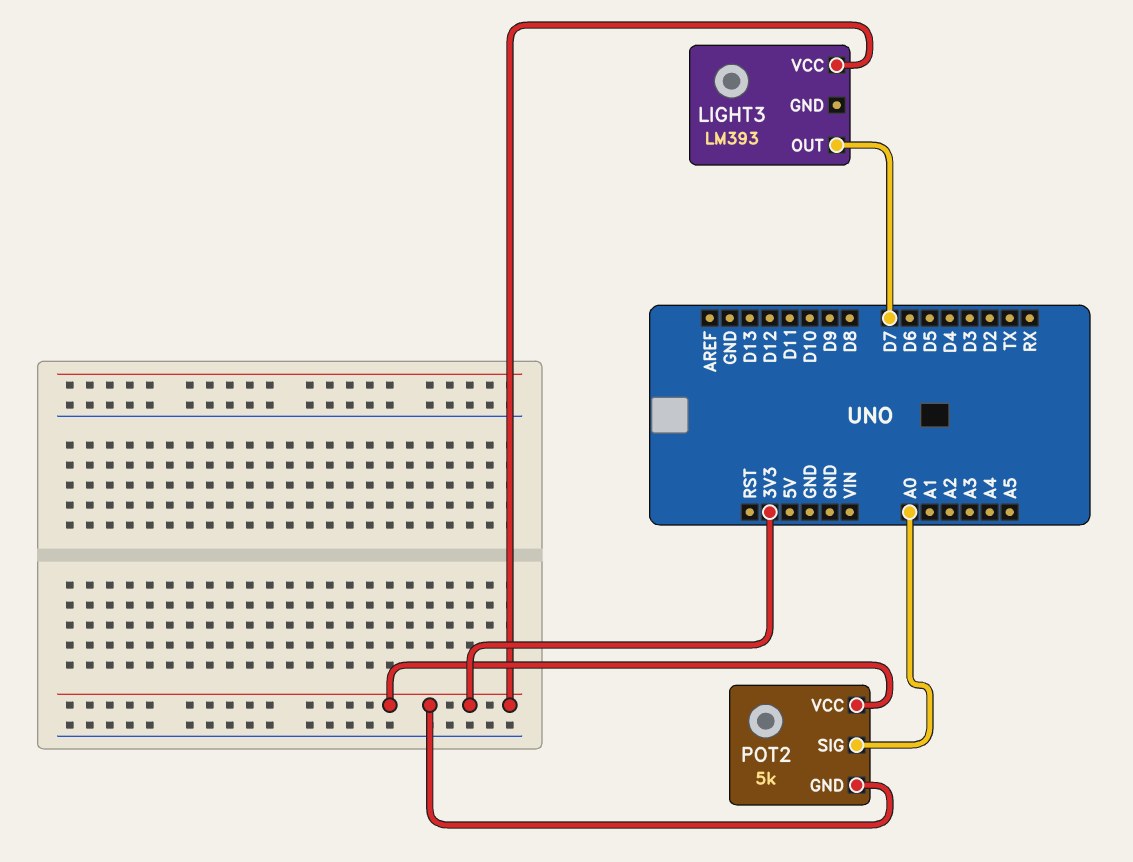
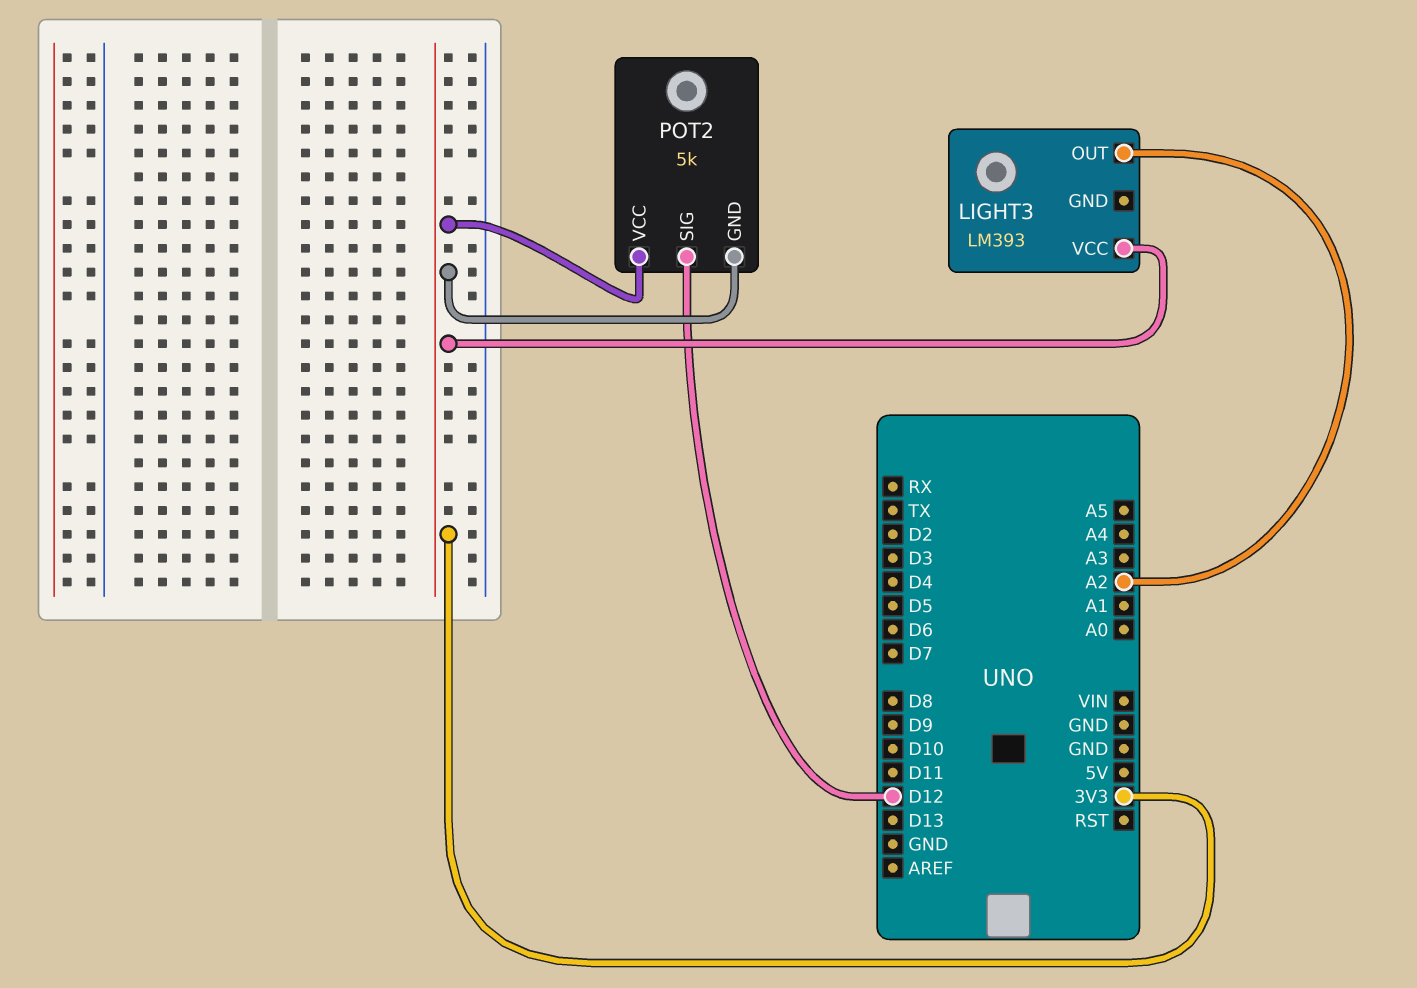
LIGHT3 pin OUT: D7 -> A2
POT2 pin SIG: A0 -> D12

